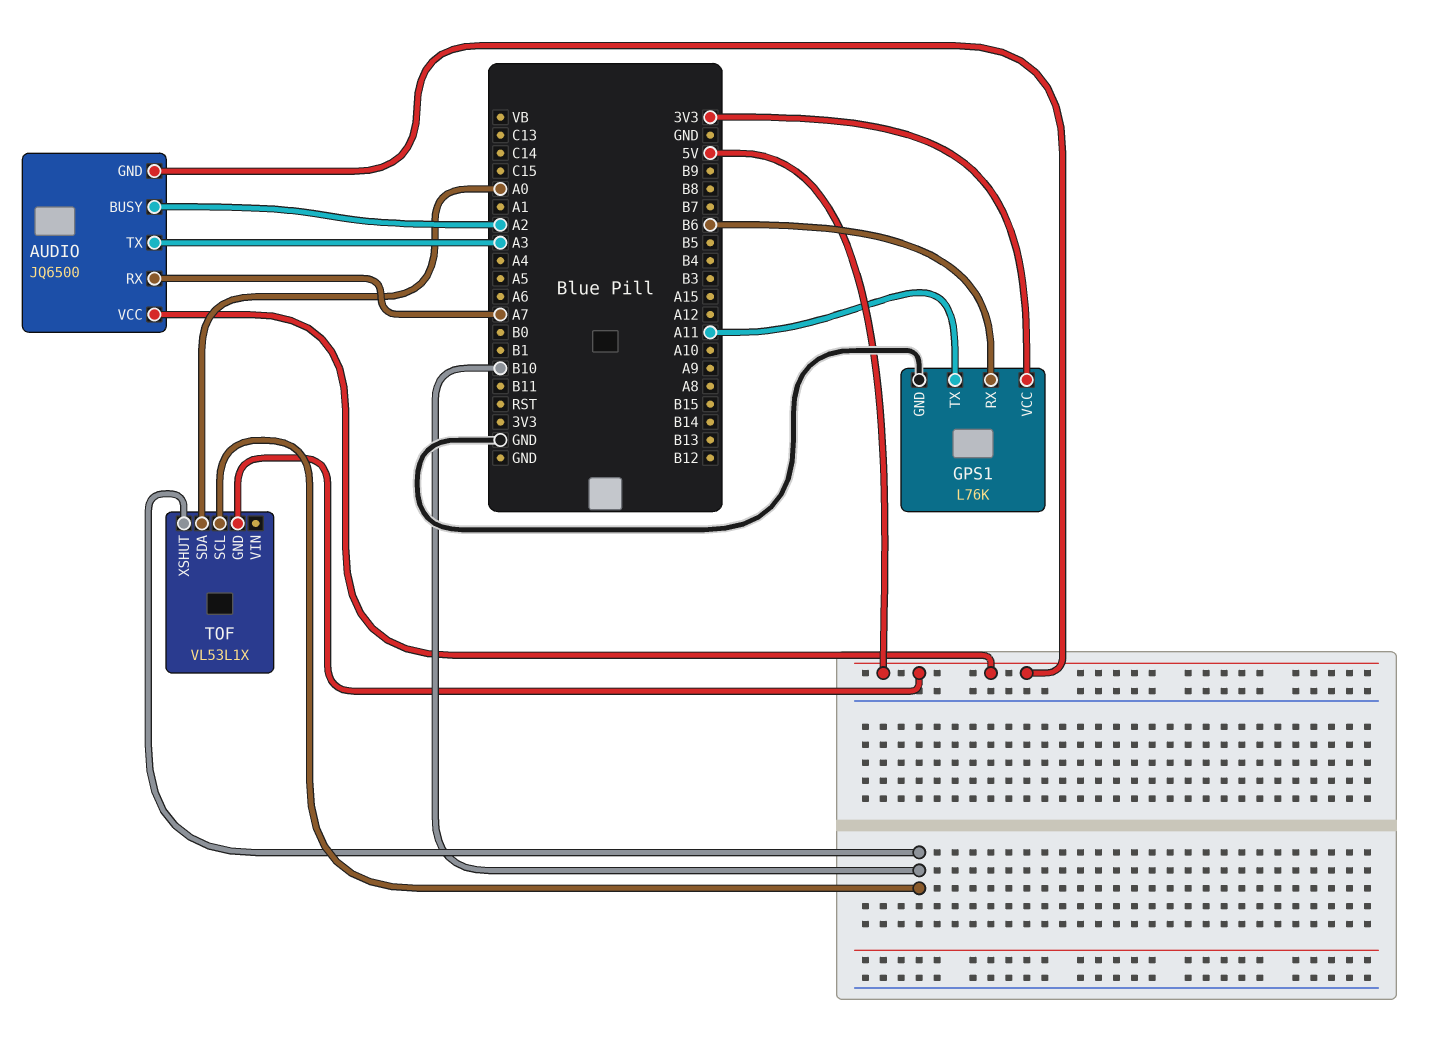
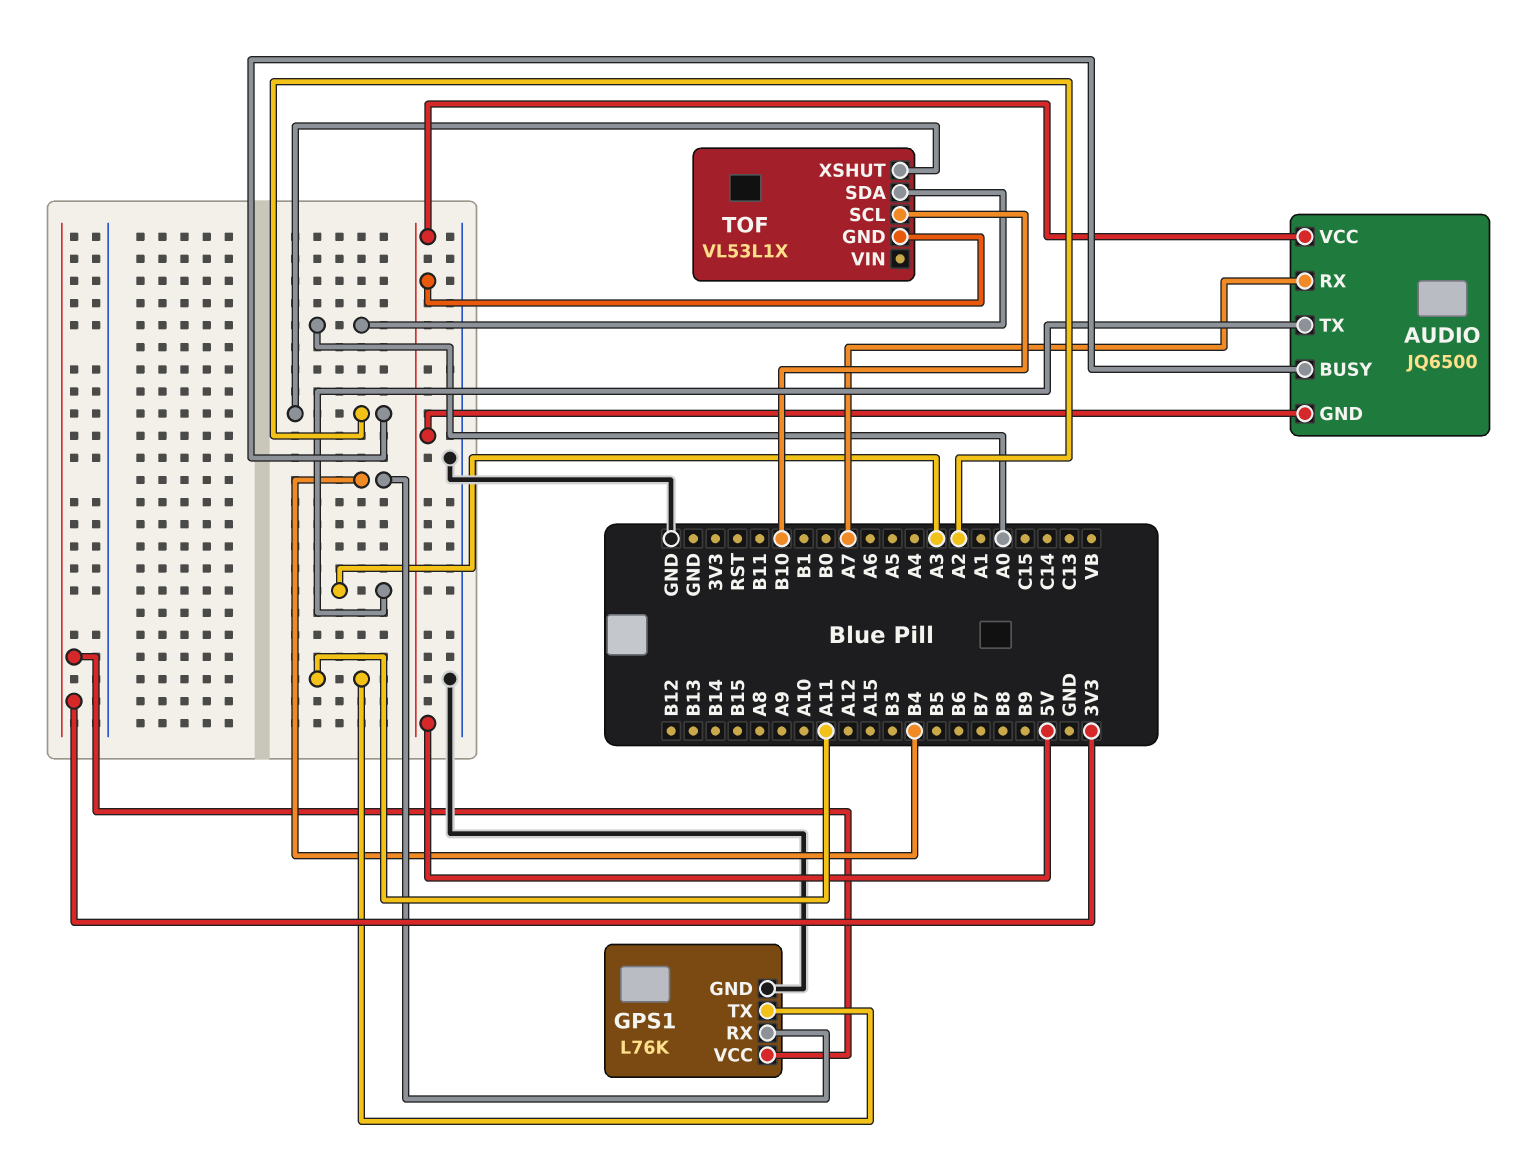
GPS1 pin RX: B6 -> B4
TOF pin XSHUT: B10 -> A2

